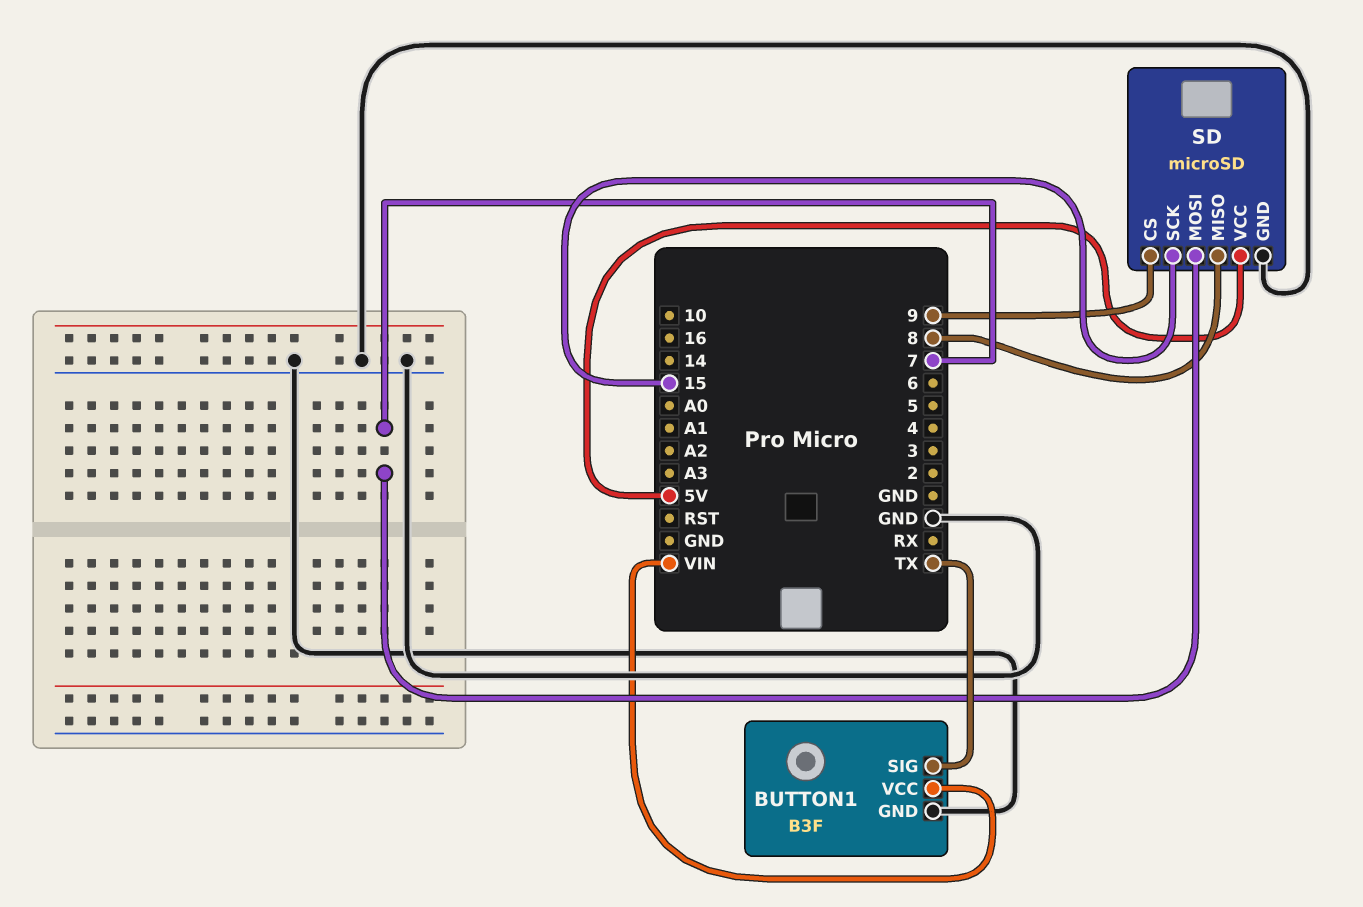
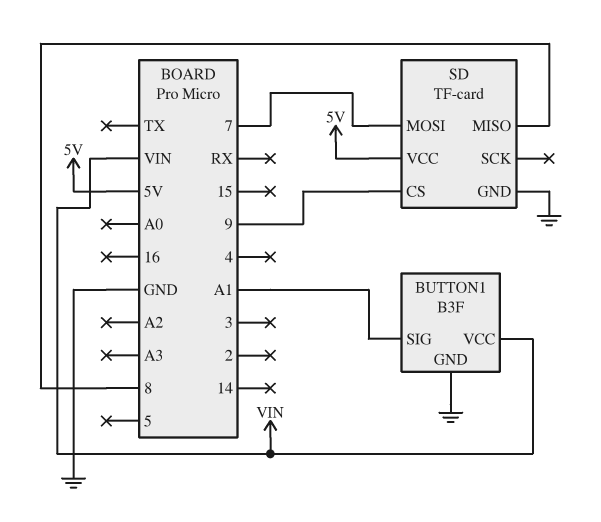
BUTTON1 pin SIG: TX -> A1
SD: microSD -> TF-card
SD pin SCK: 15 -> none

